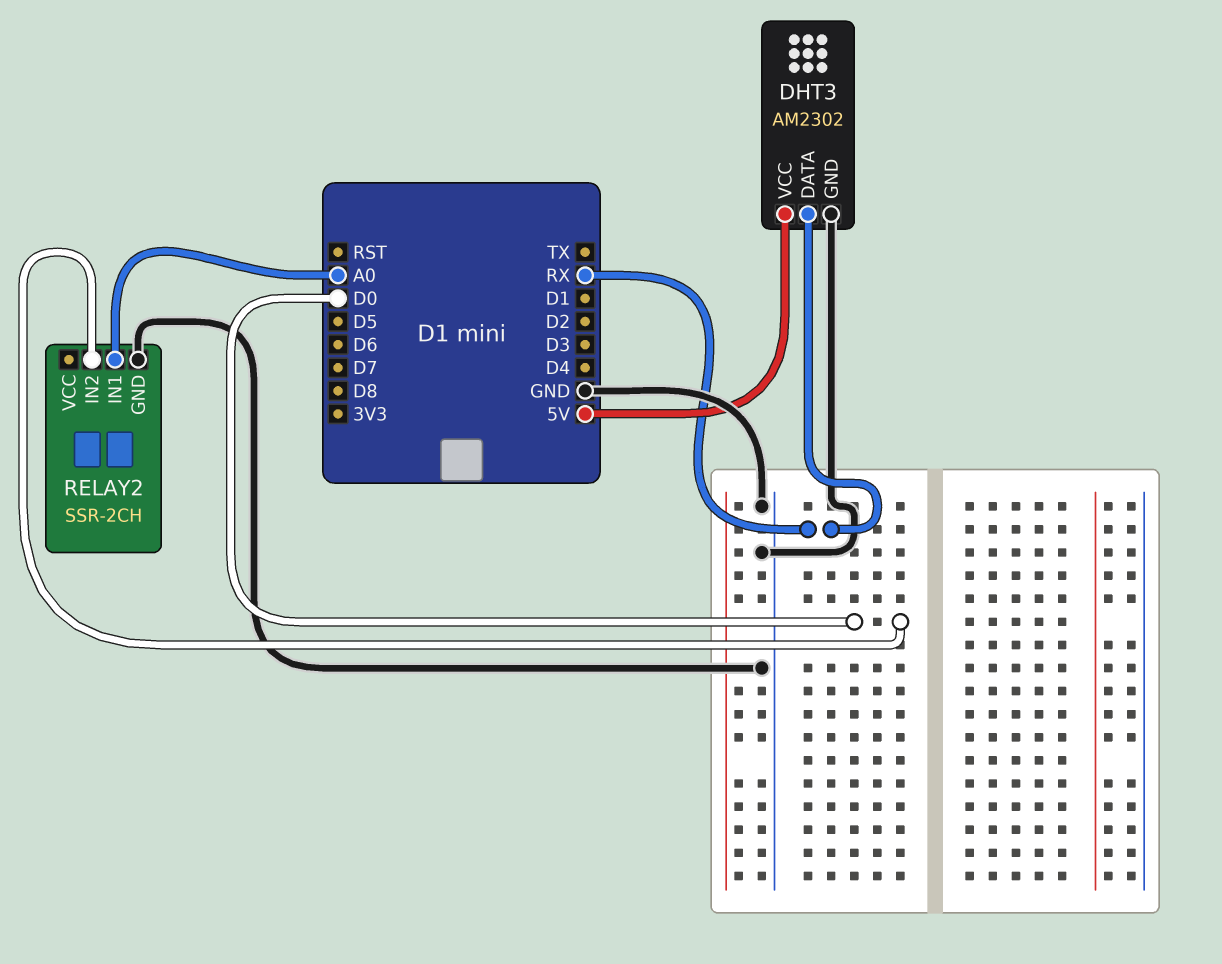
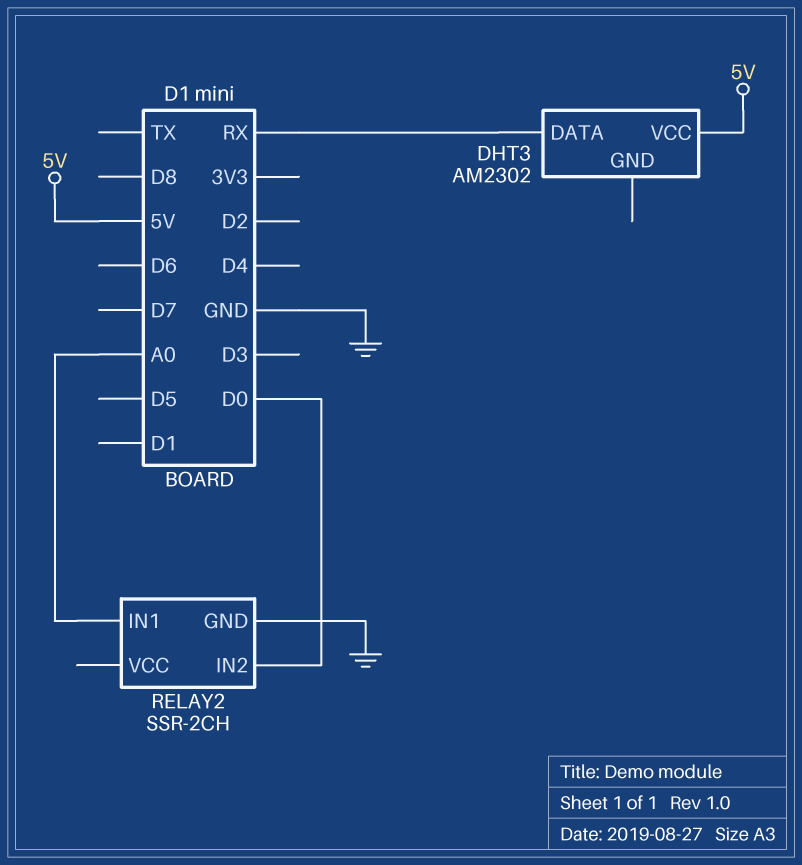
DHT3 pin GND: GND -> none

